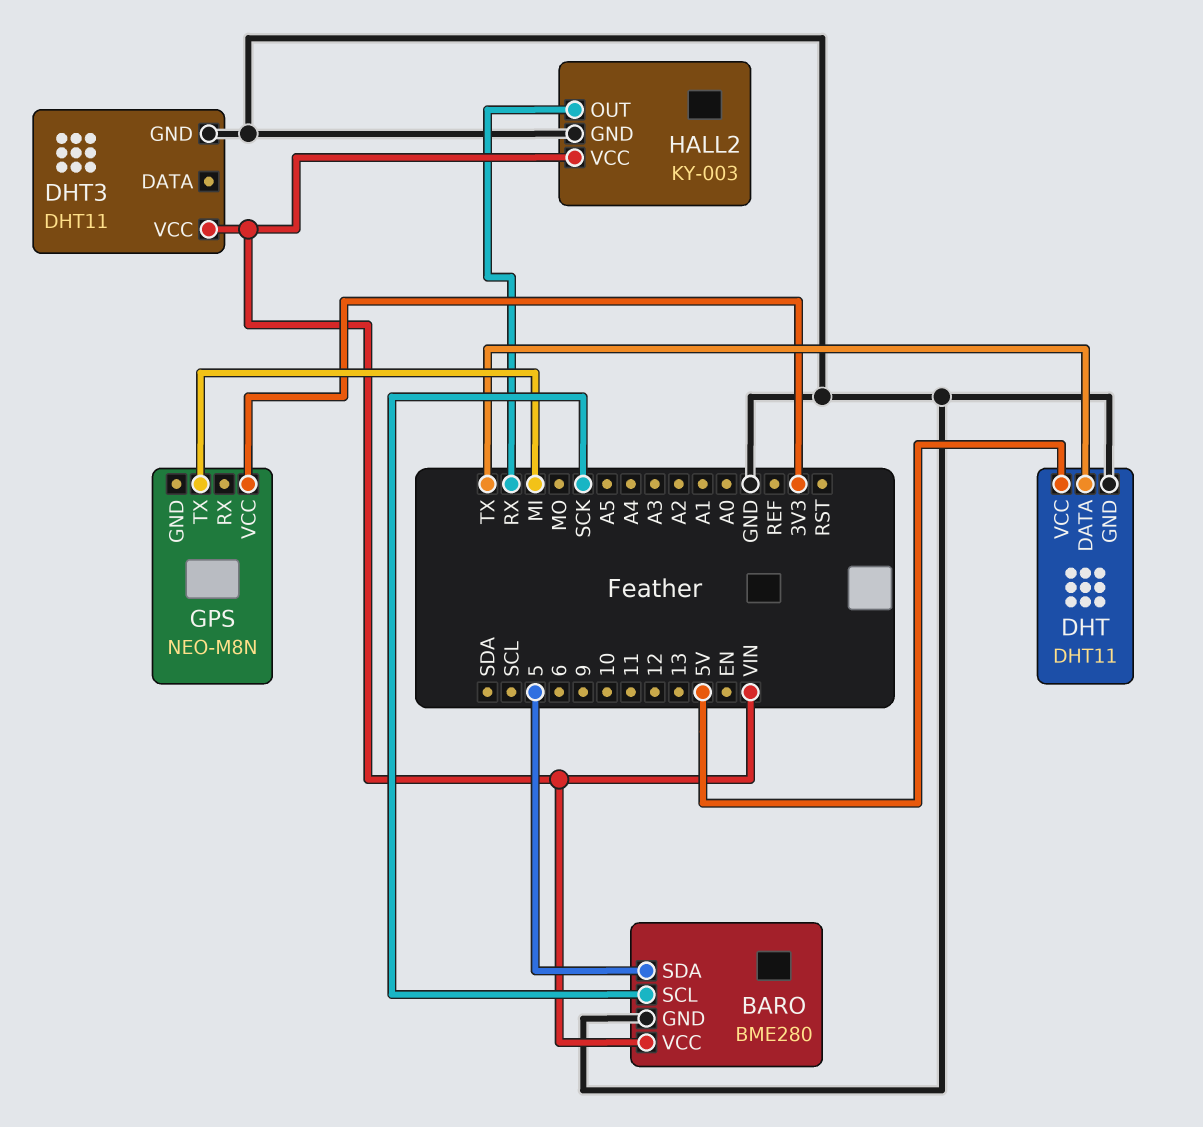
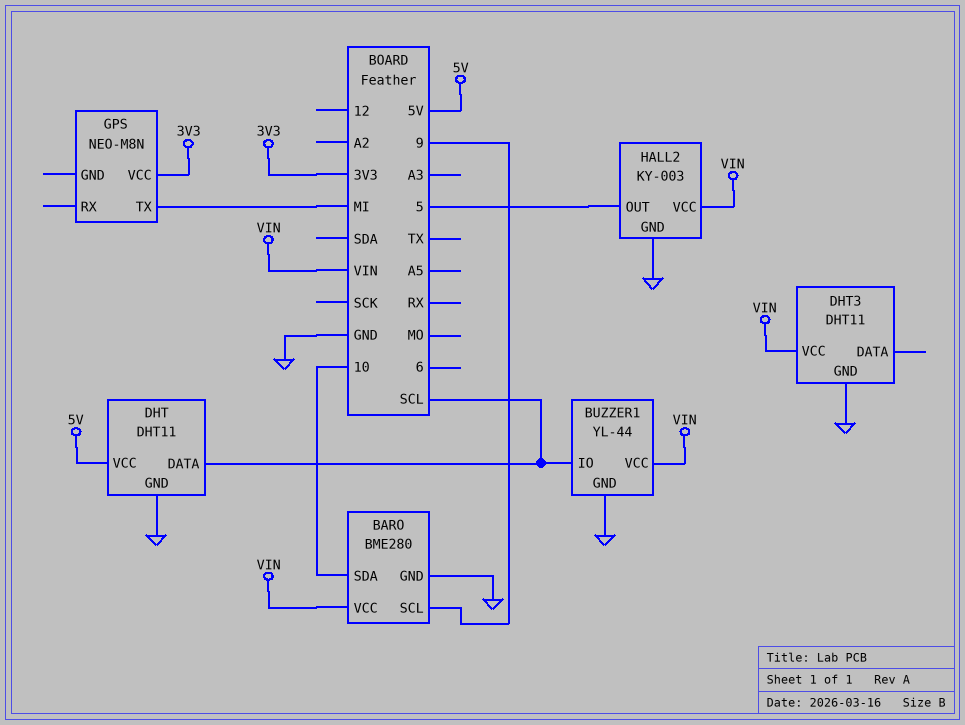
BARO pin SCL: SCK -> 9
BARO pin SDA: 5 -> 10
BUZZER1: none -> YL-44
BUZZER1 pin GND: none -> GND
BUZZER1 pin IO: none -> SCL
BUZZER1 pin VCC: none -> VIN
DHT pin DATA: TX -> SCL
HALL2 pin OUT: RX -> 5

